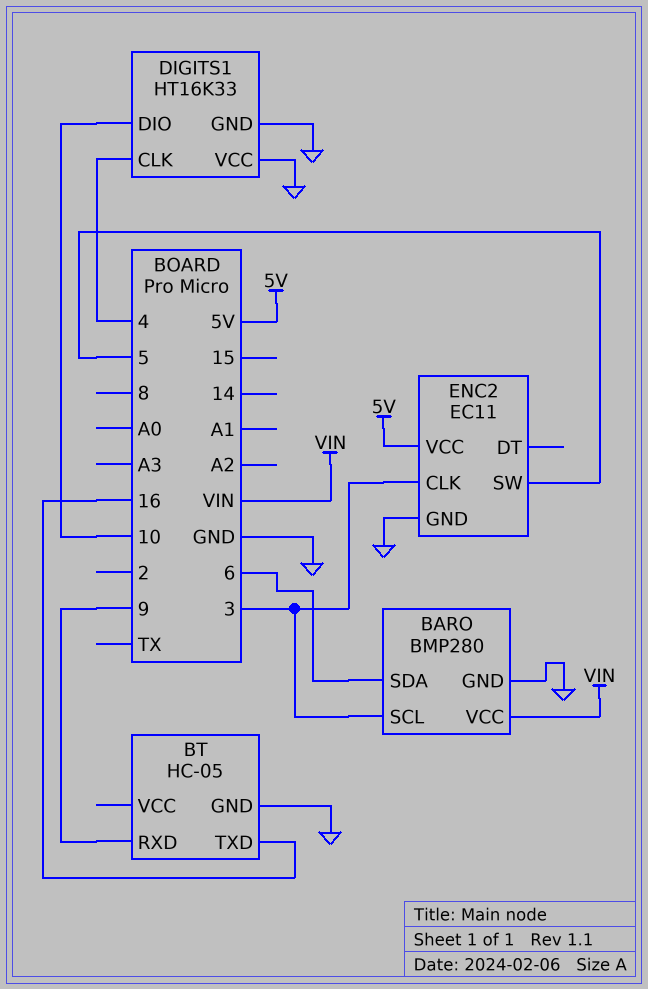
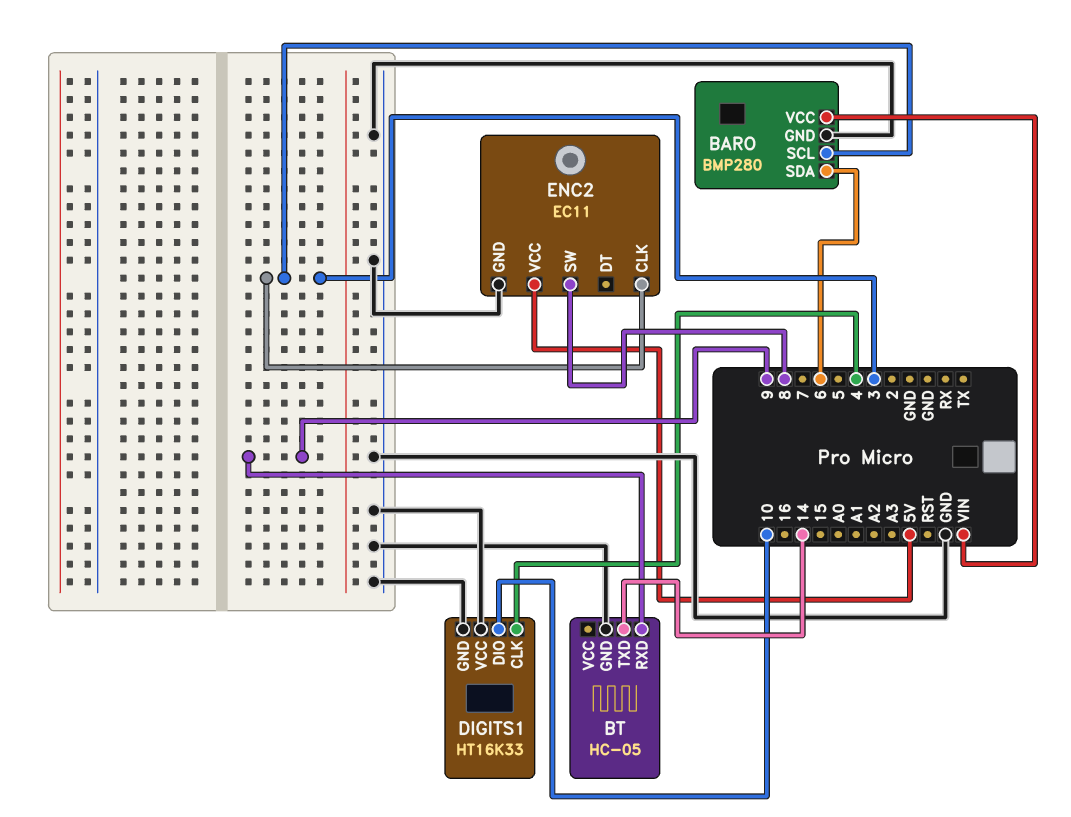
BT pin TXD: 16 -> 14
ENC2 pin SW: 5 -> 8

